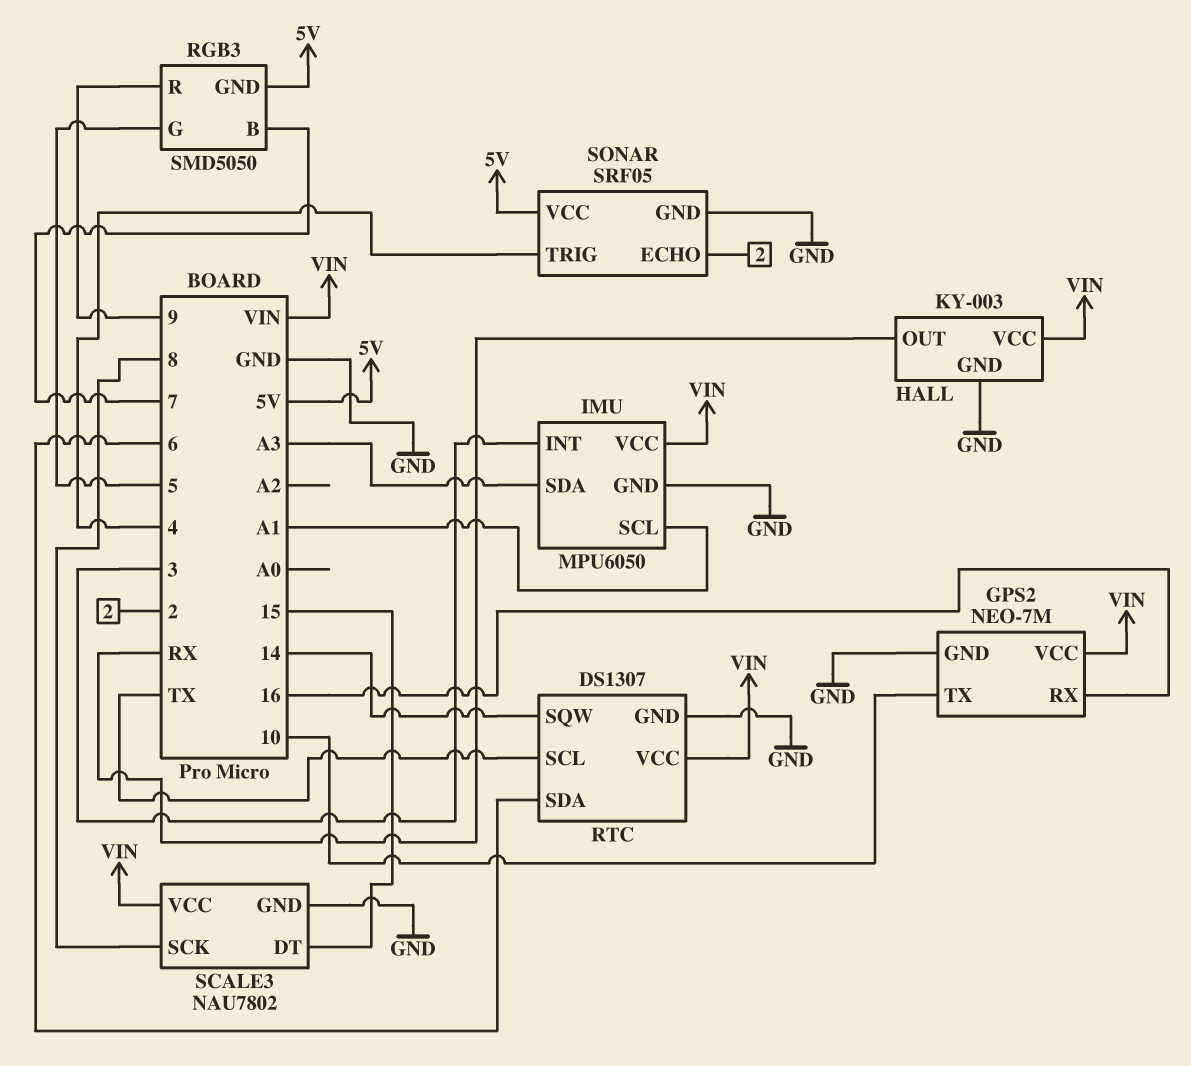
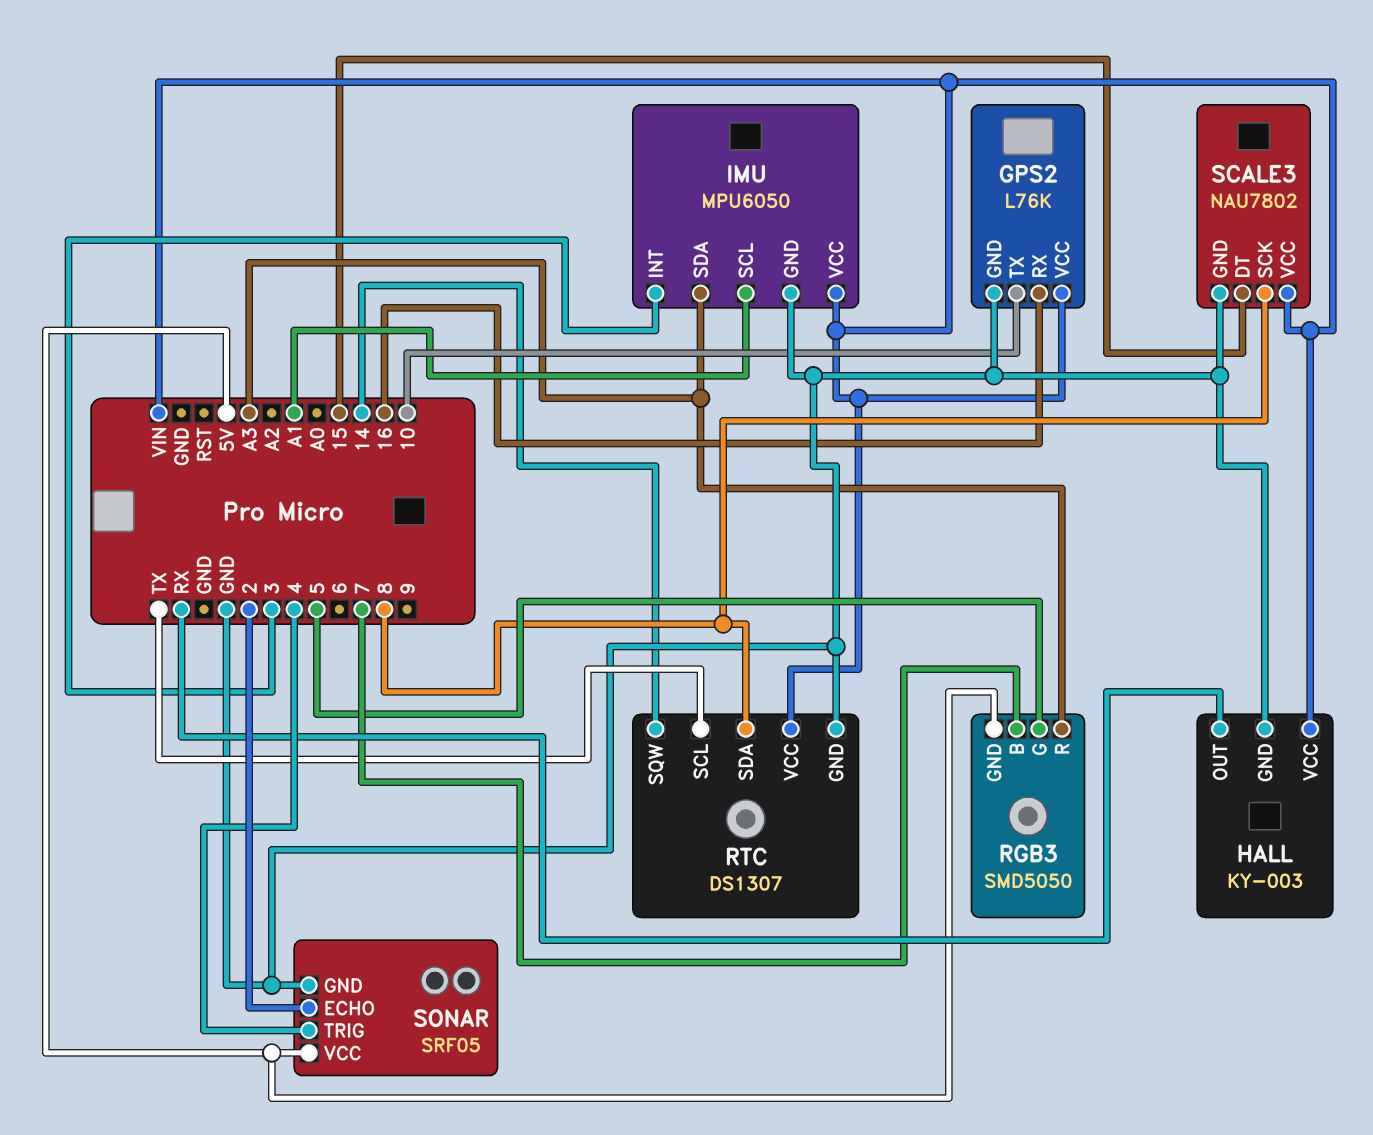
GPS2: NEO-7M -> L76K
RGB3 pin R: 9 -> A3
RTC pin SDA: 6 -> 8

